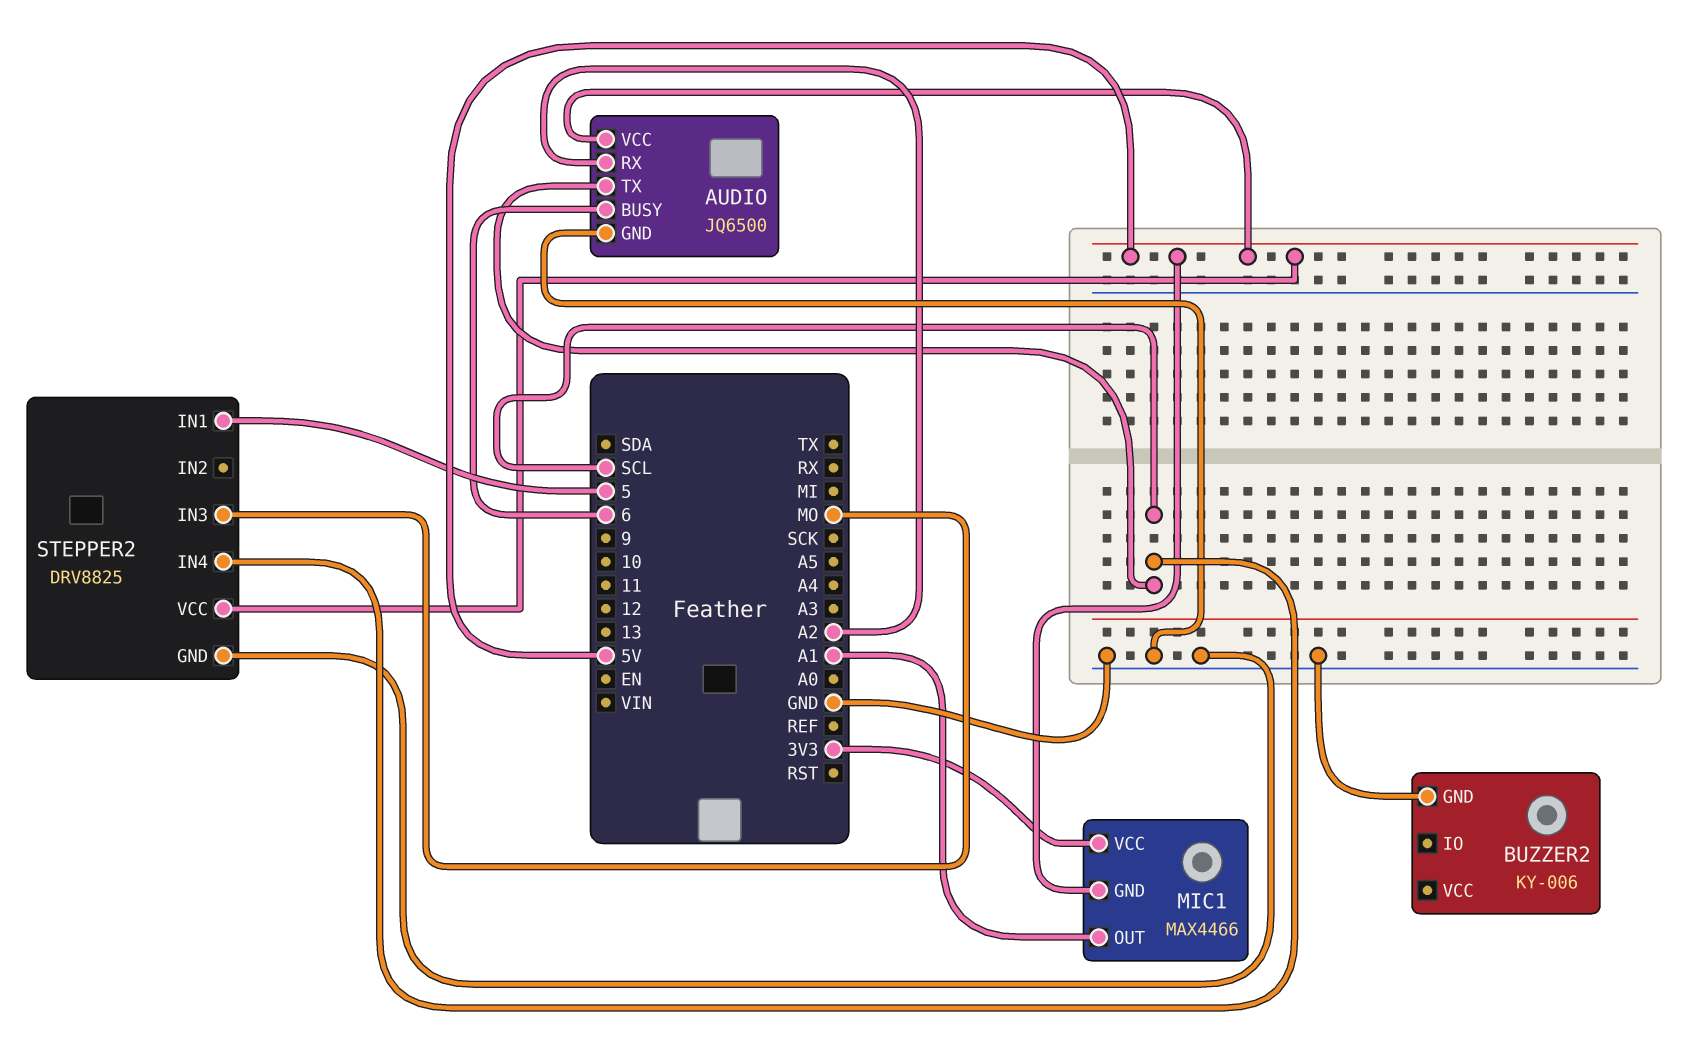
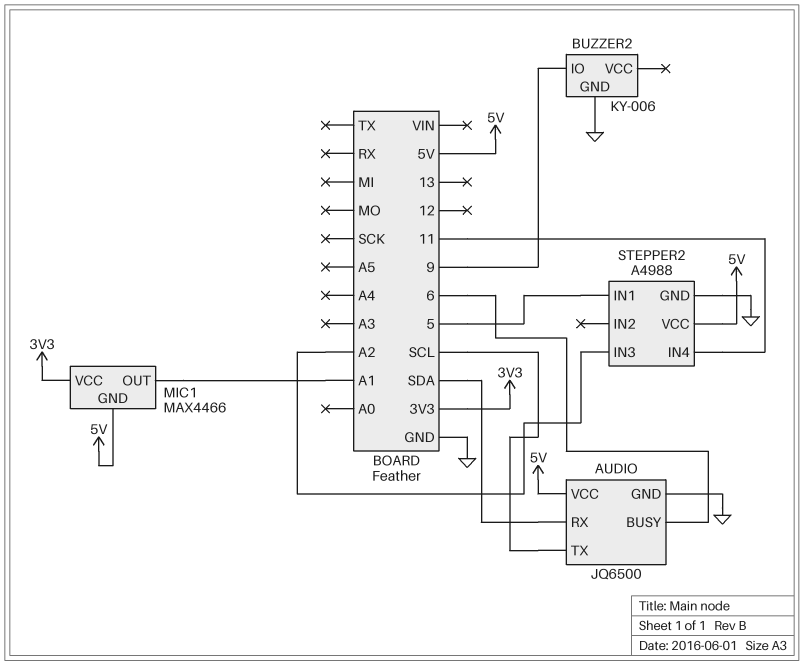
AUDIO pin RX: A2 -> SDA
BUZZER2 pin IO: none -> 9
STEPPER2: DRV8825 -> A4988
STEPPER2 pin IN3: MO -> A2
STEPPER2 pin IN4: SCL -> 11

